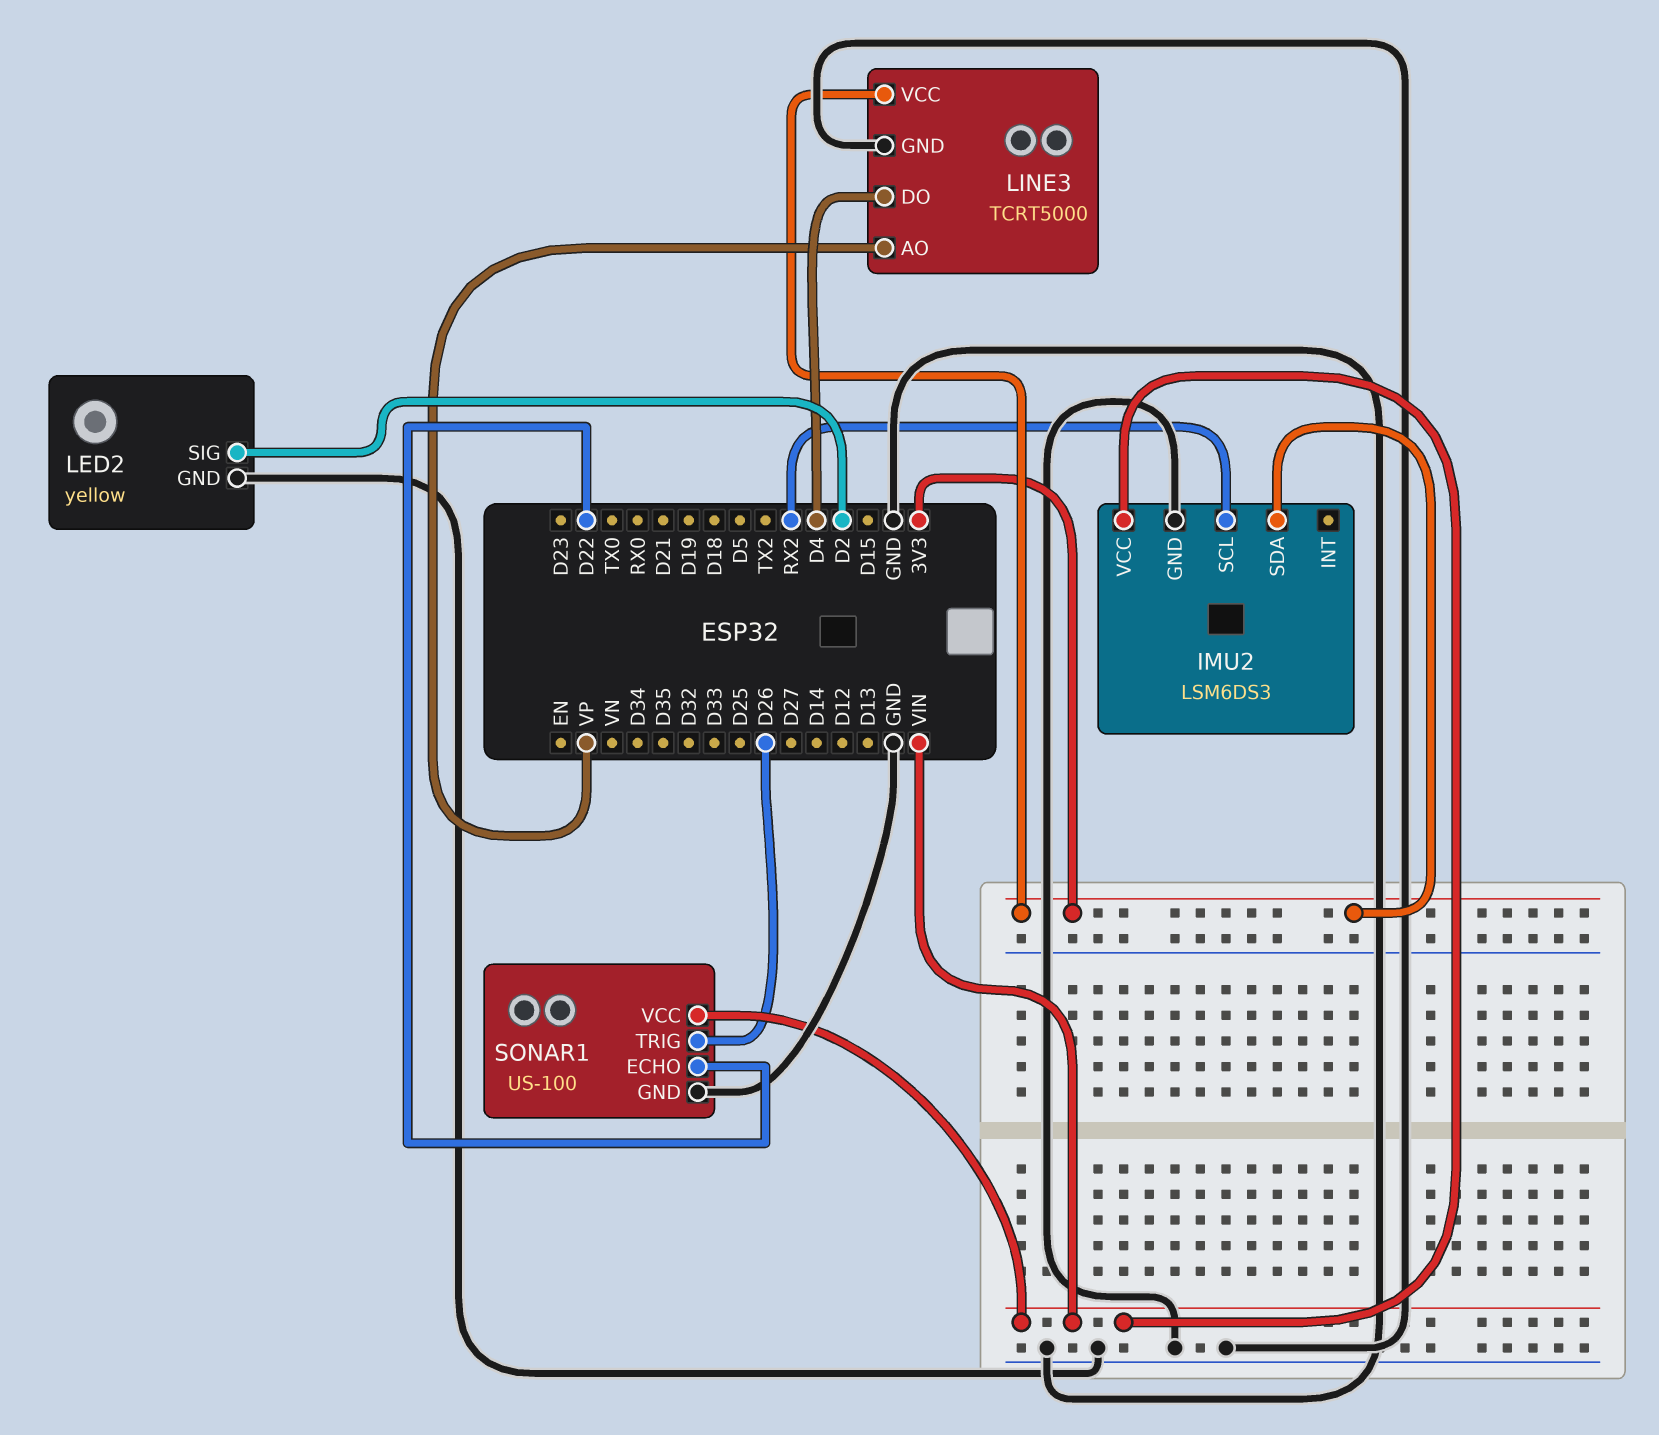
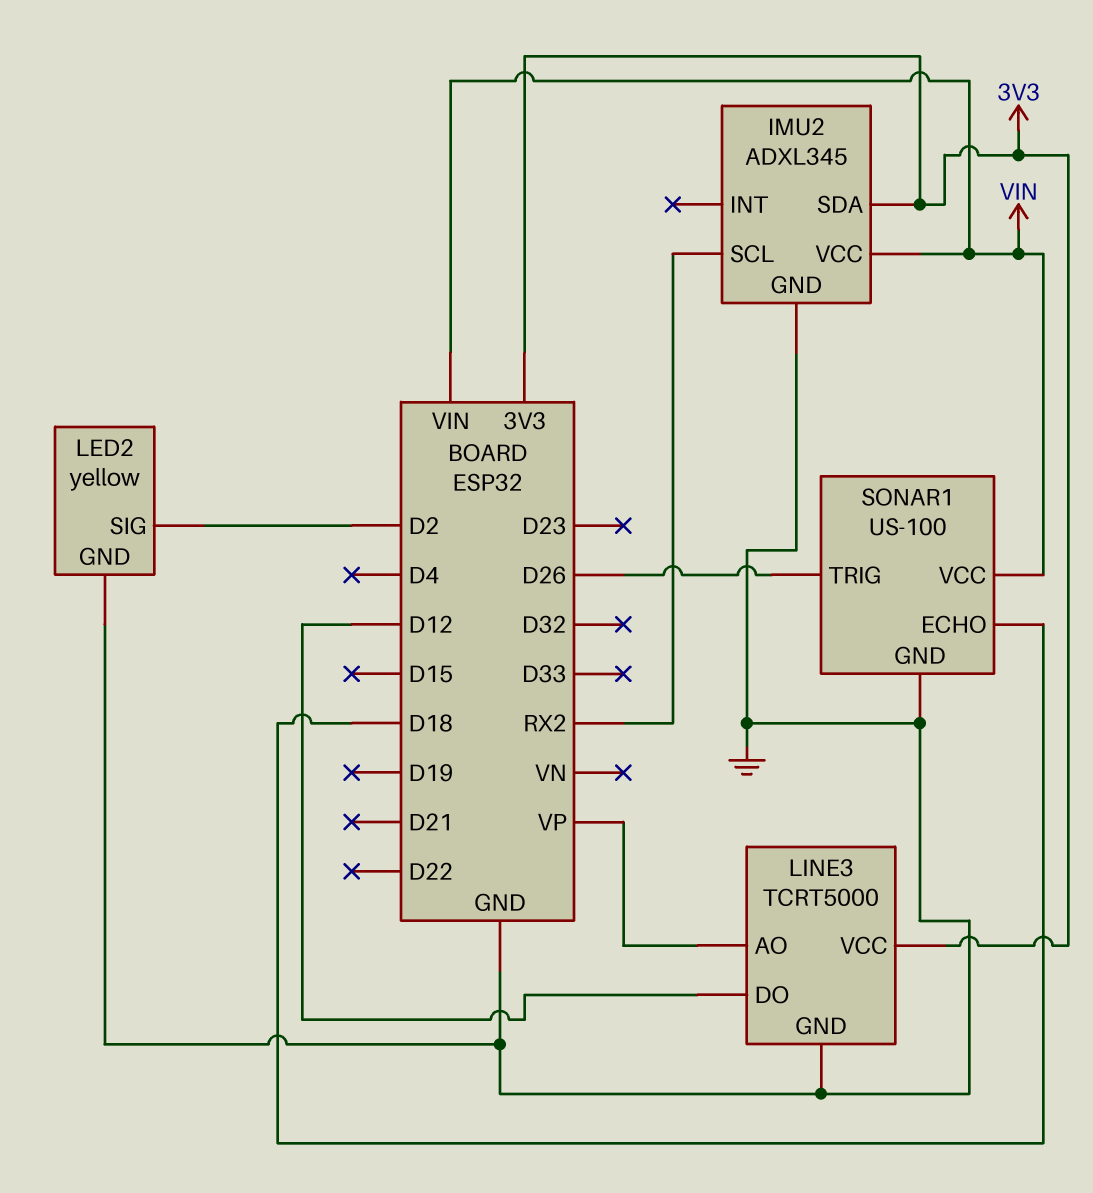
IMU2: LSM6DS3 -> ADXL345
LINE3 pin DO: D4 -> D12
SONAR1 pin ECHO: D22 -> D18

